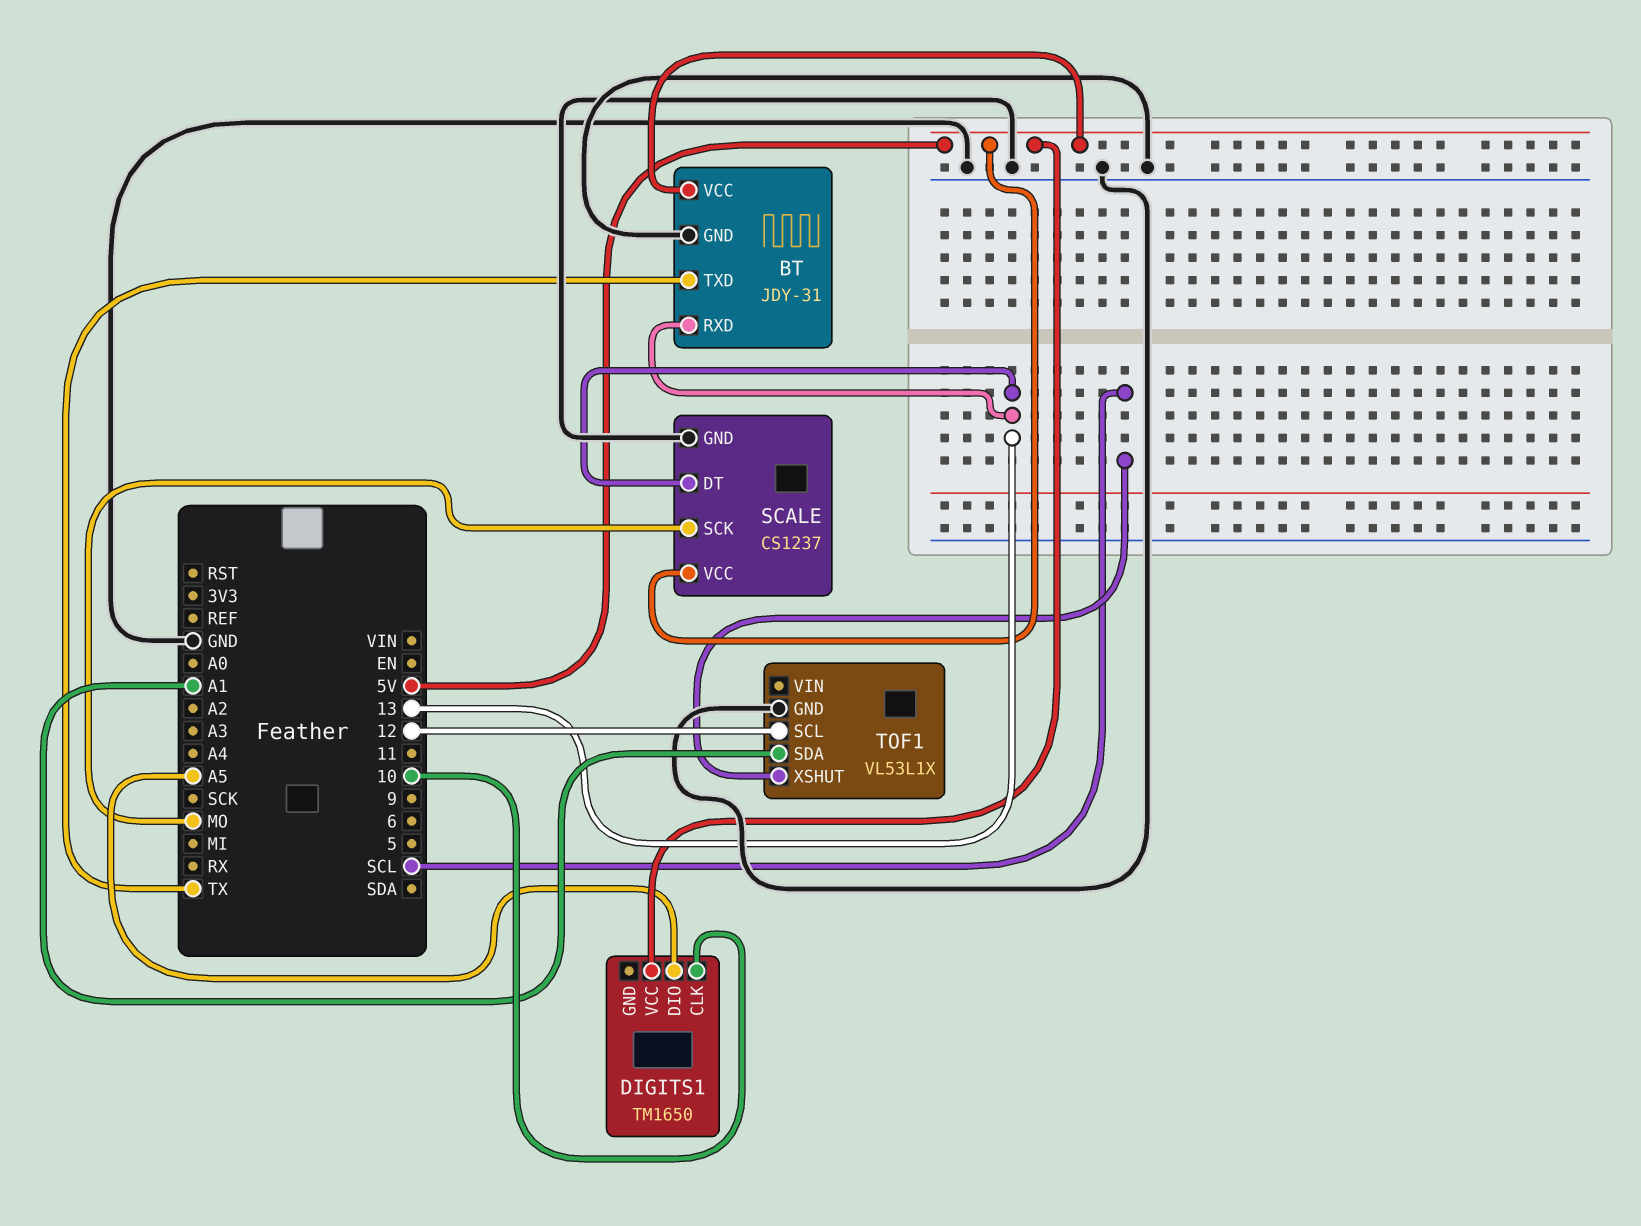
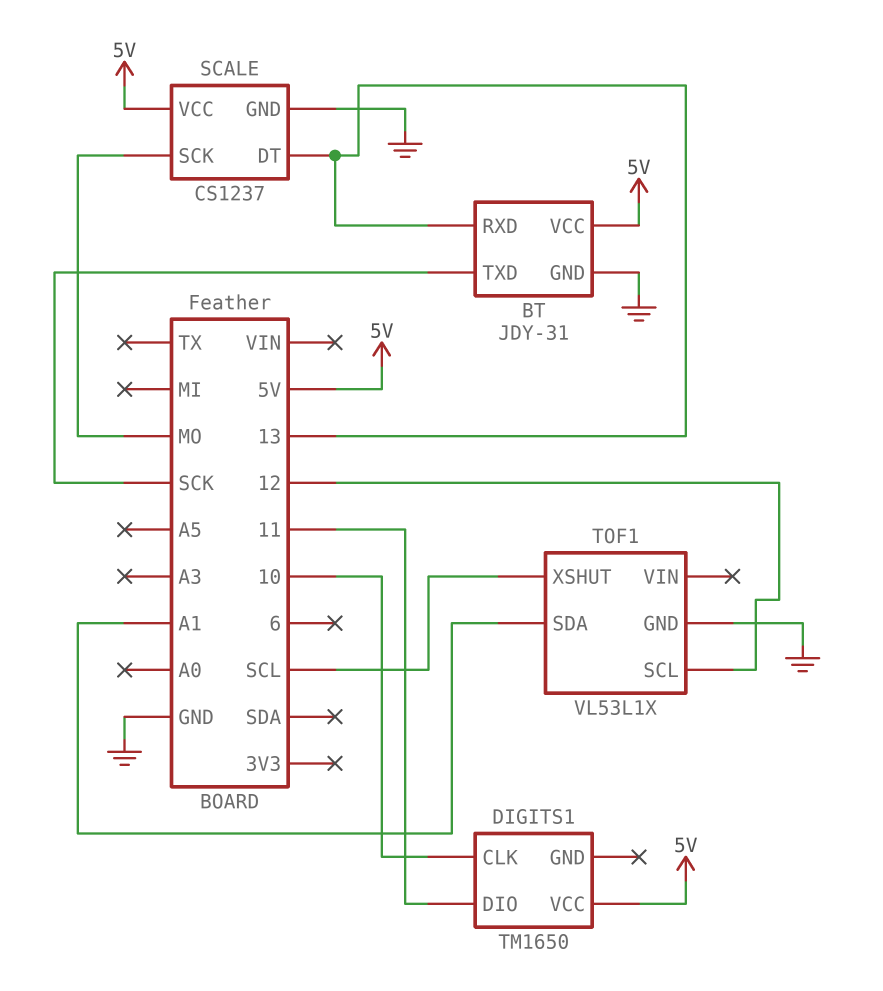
BT pin TXD: TX -> SCK
DIGITS1 pin DIO: A5 -> 11

